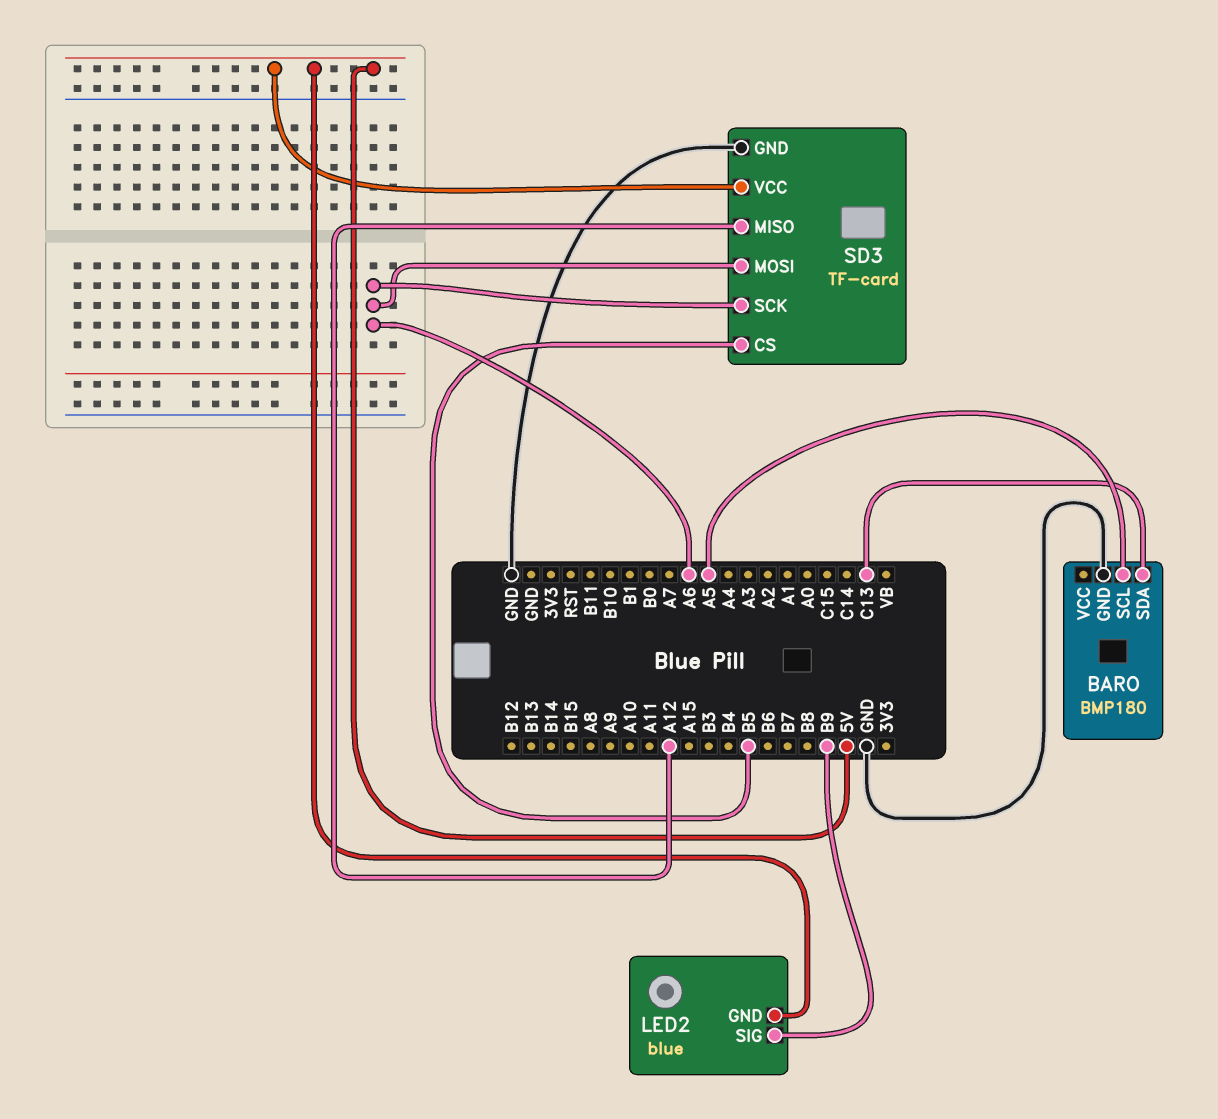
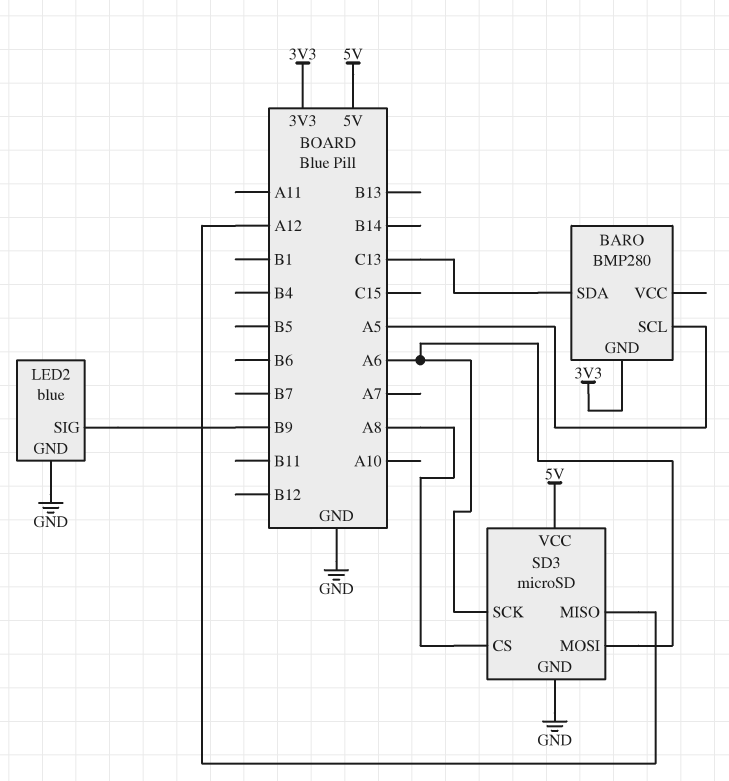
BARO: BMP180 -> BMP280
BARO pin GND: GND -> 3V3
LED2 pin GND: 5V -> GND
SD3: TF-card -> microSD
SD3 pin CS: B5 -> A8

